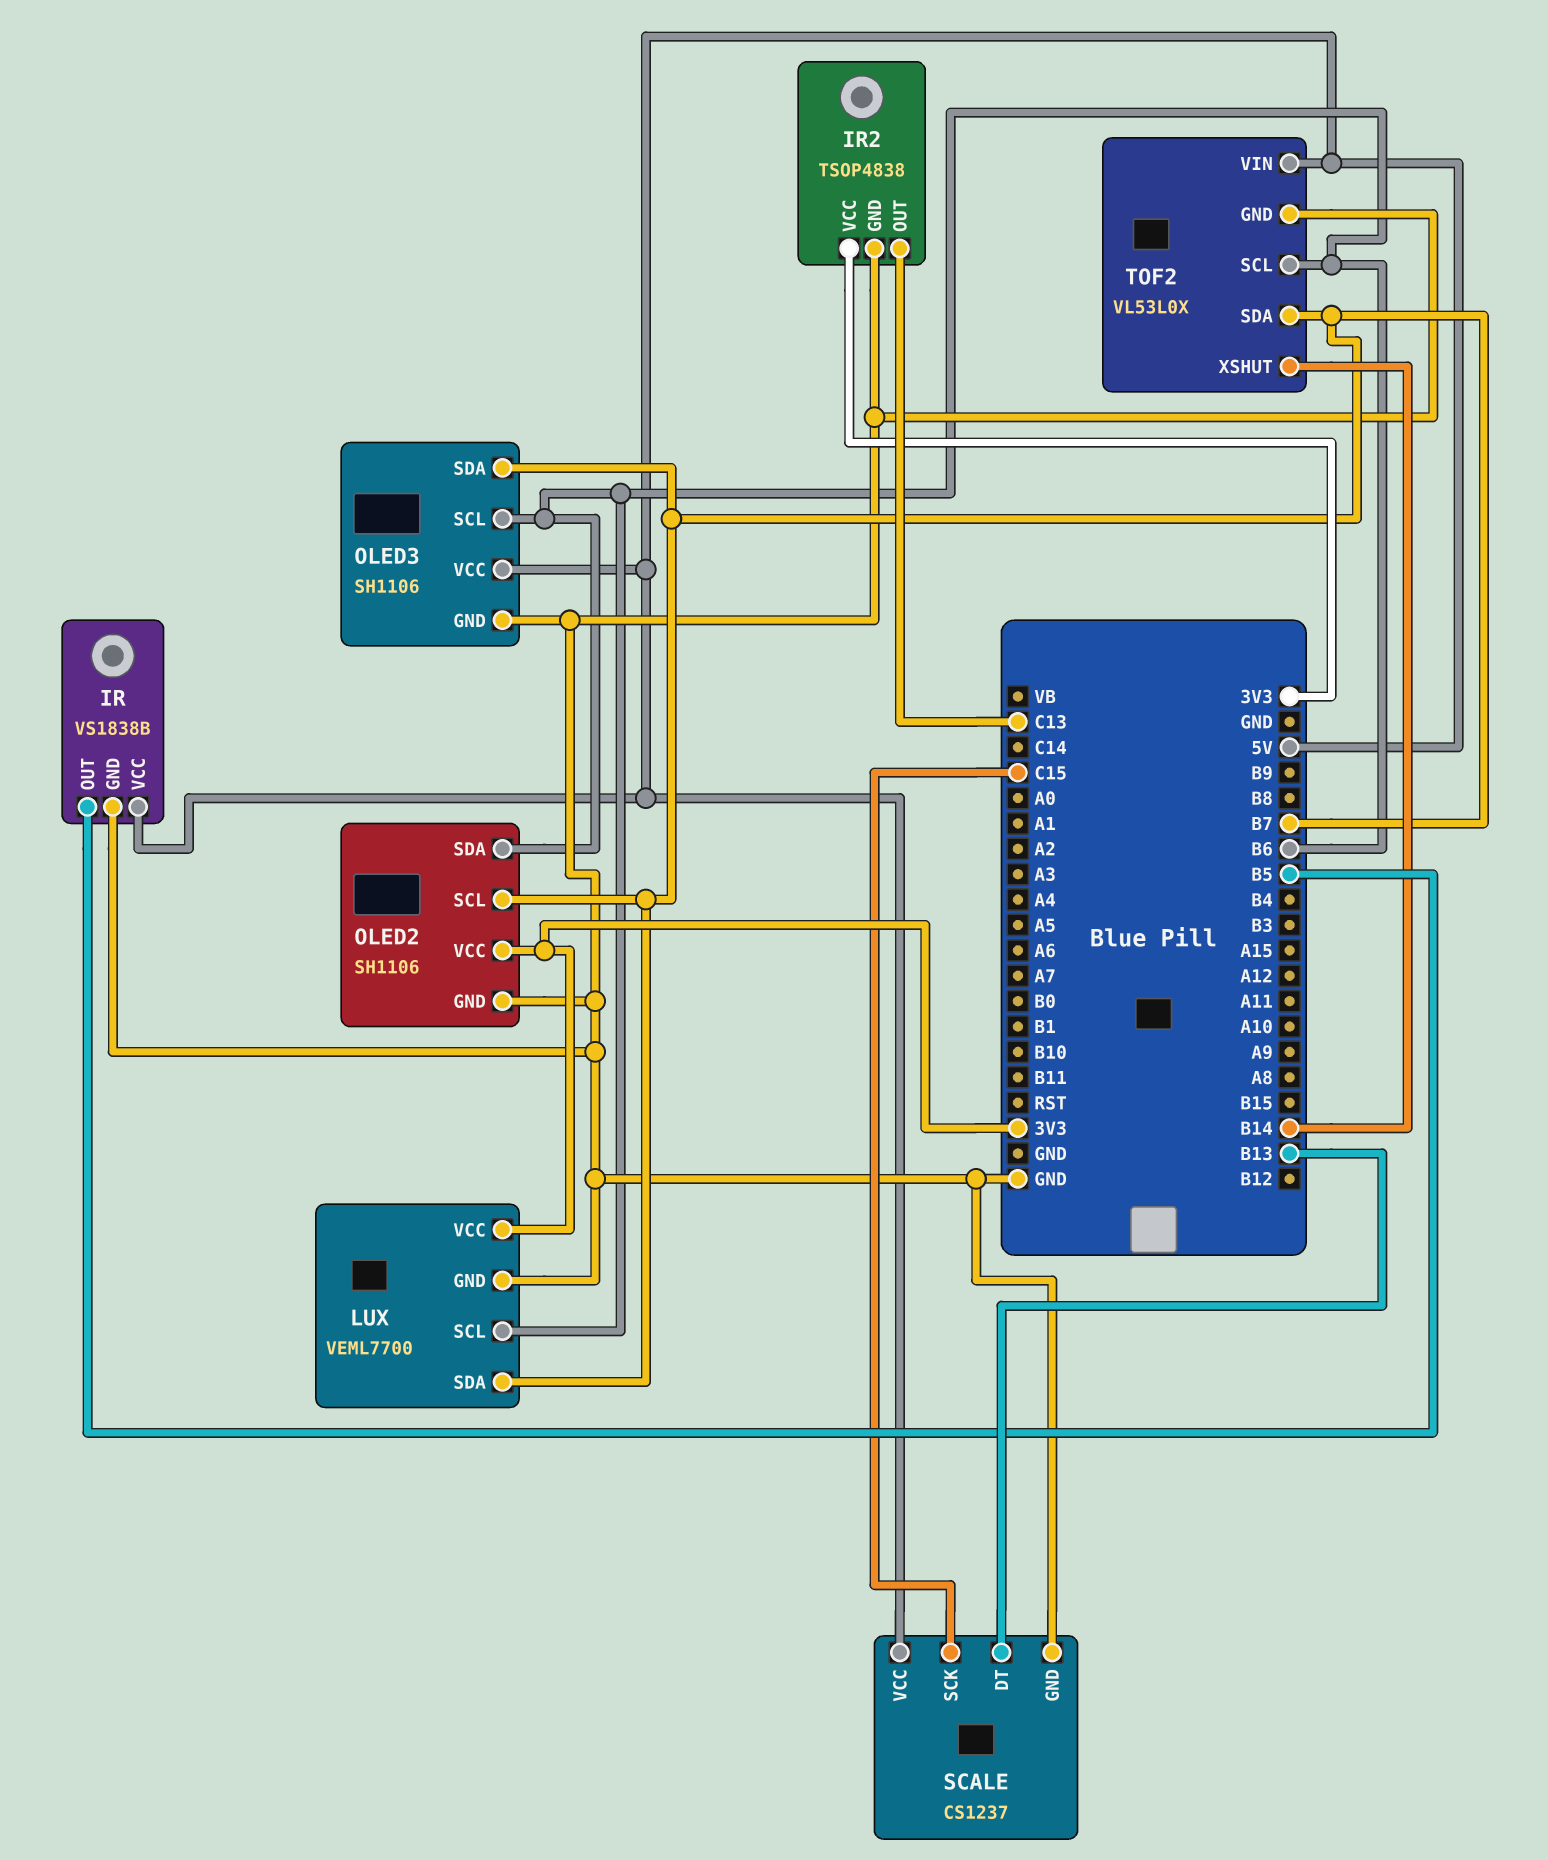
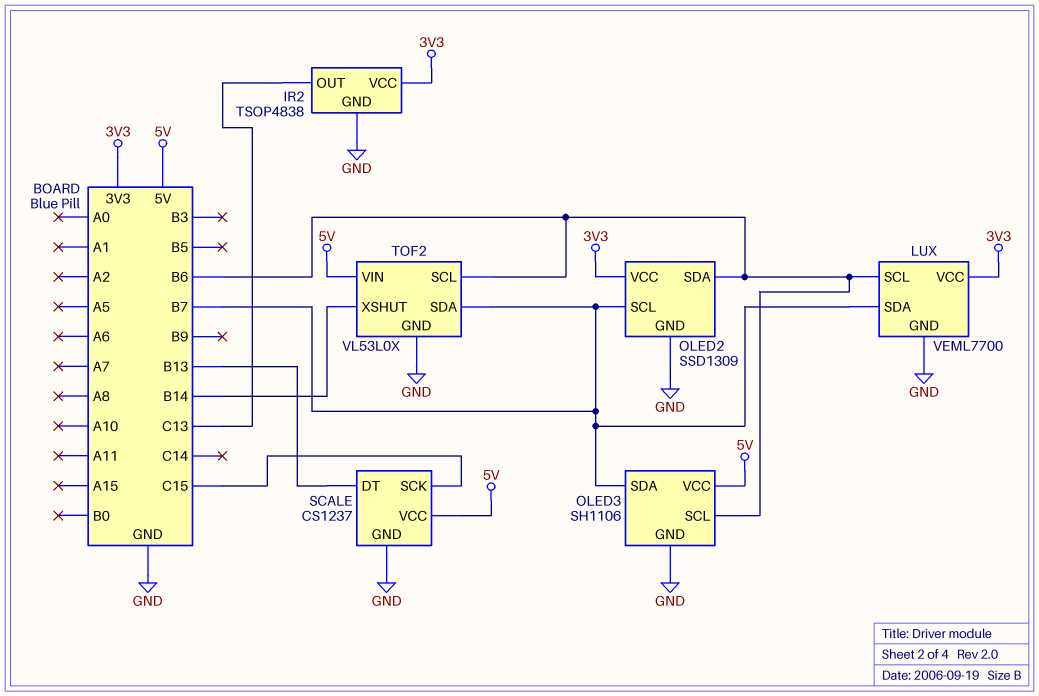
IR: VS1838B -> none
IR pin GND: GND -> none
IR pin OUT: B5 -> none
IR pin VCC: 5V -> none
OLED2: SH1106 -> SSD1309

